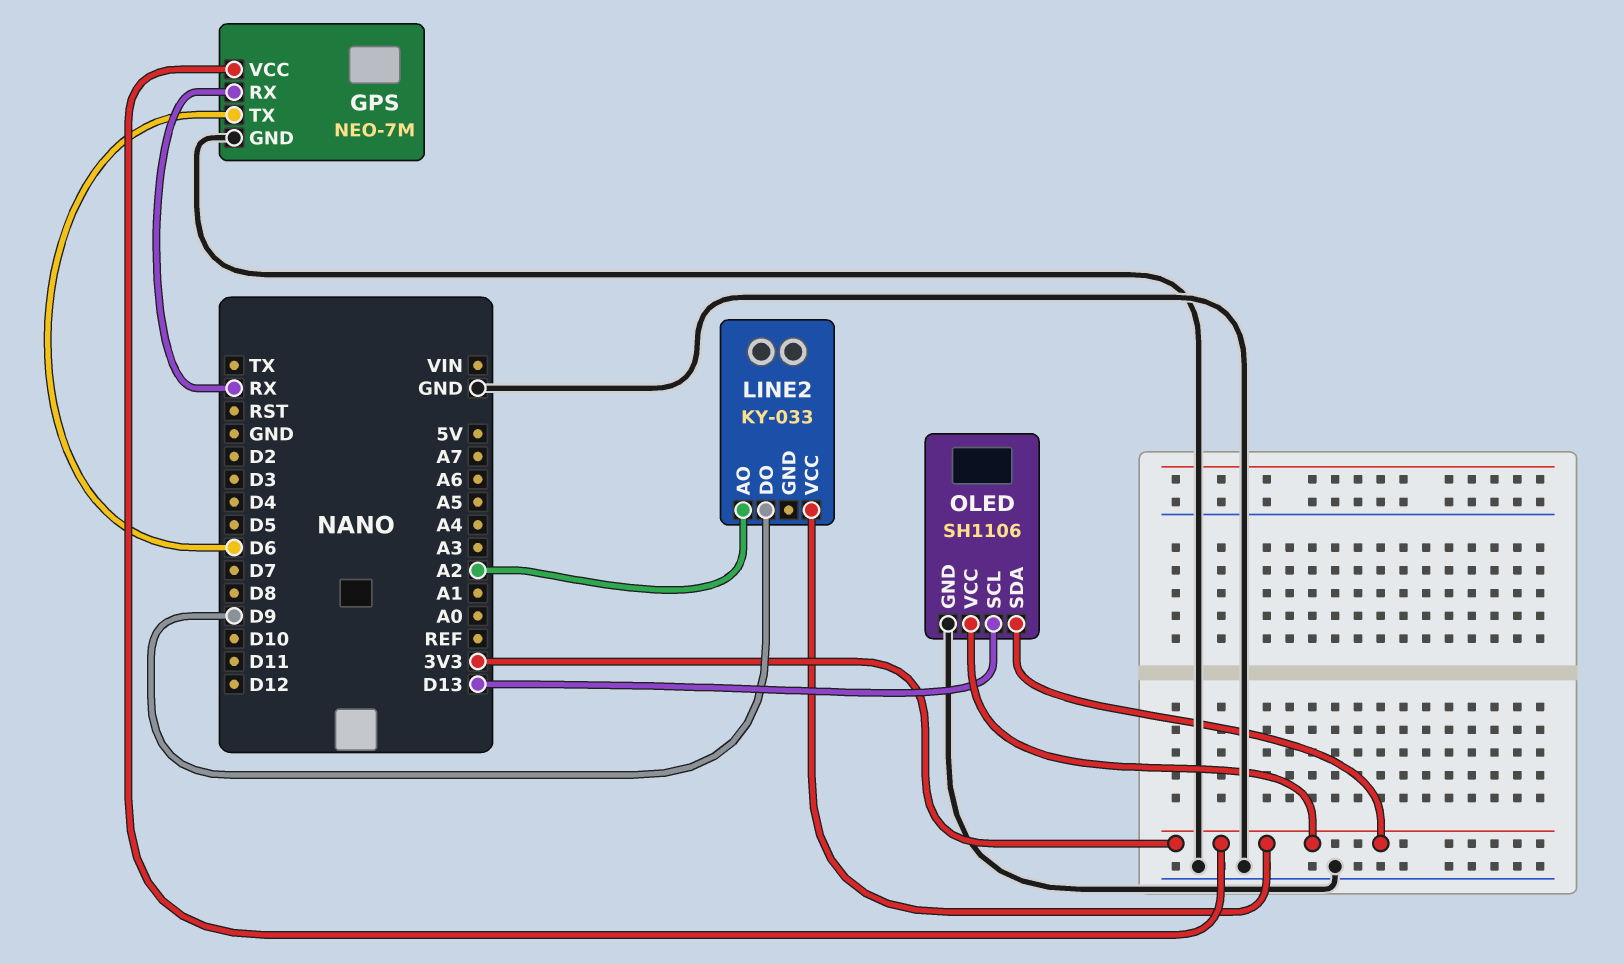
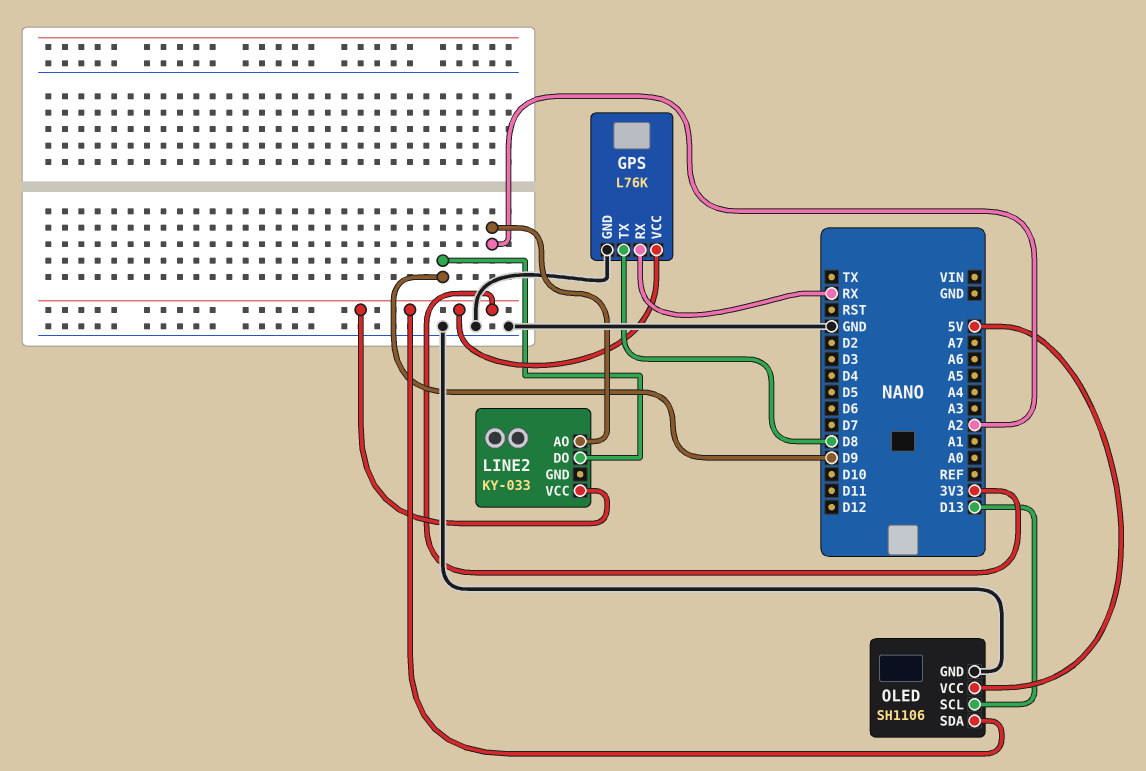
GPS: NEO-7M -> L76K
GPS pin TX: D6 -> D8
OLED pin VCC: 3V3 -> 5V

